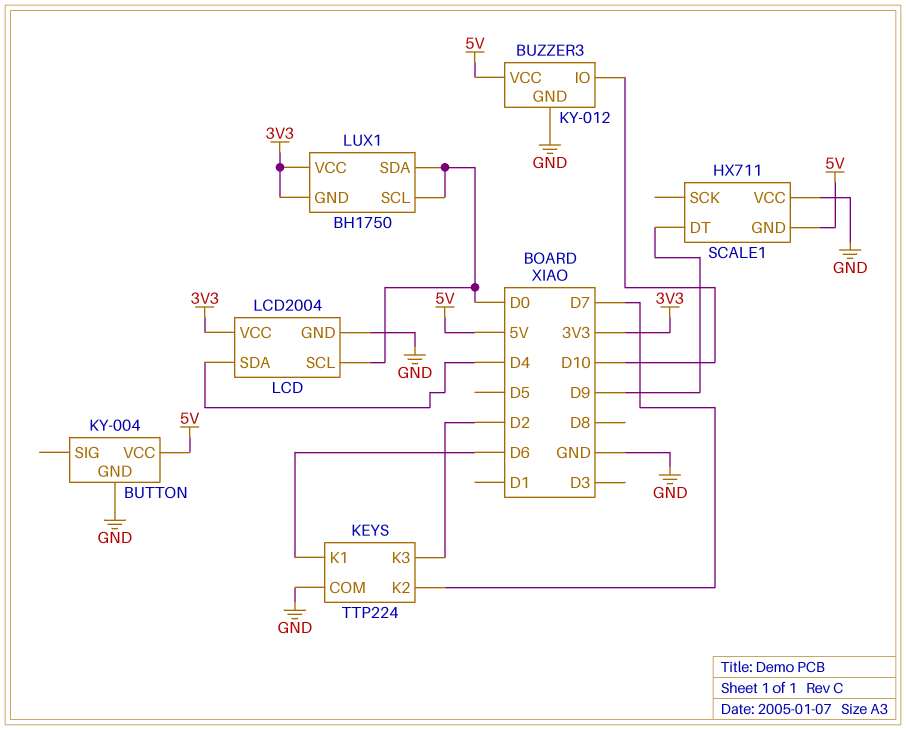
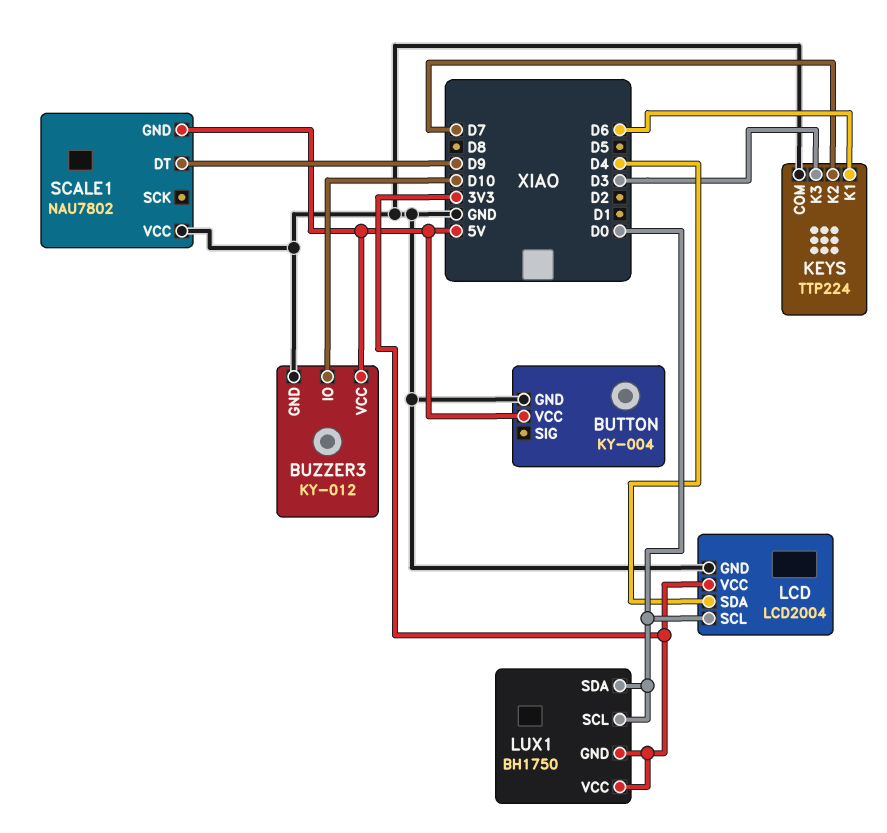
KEYS pin K3: D2 -> D3
SCALE1: HX711 -> NAU7802

